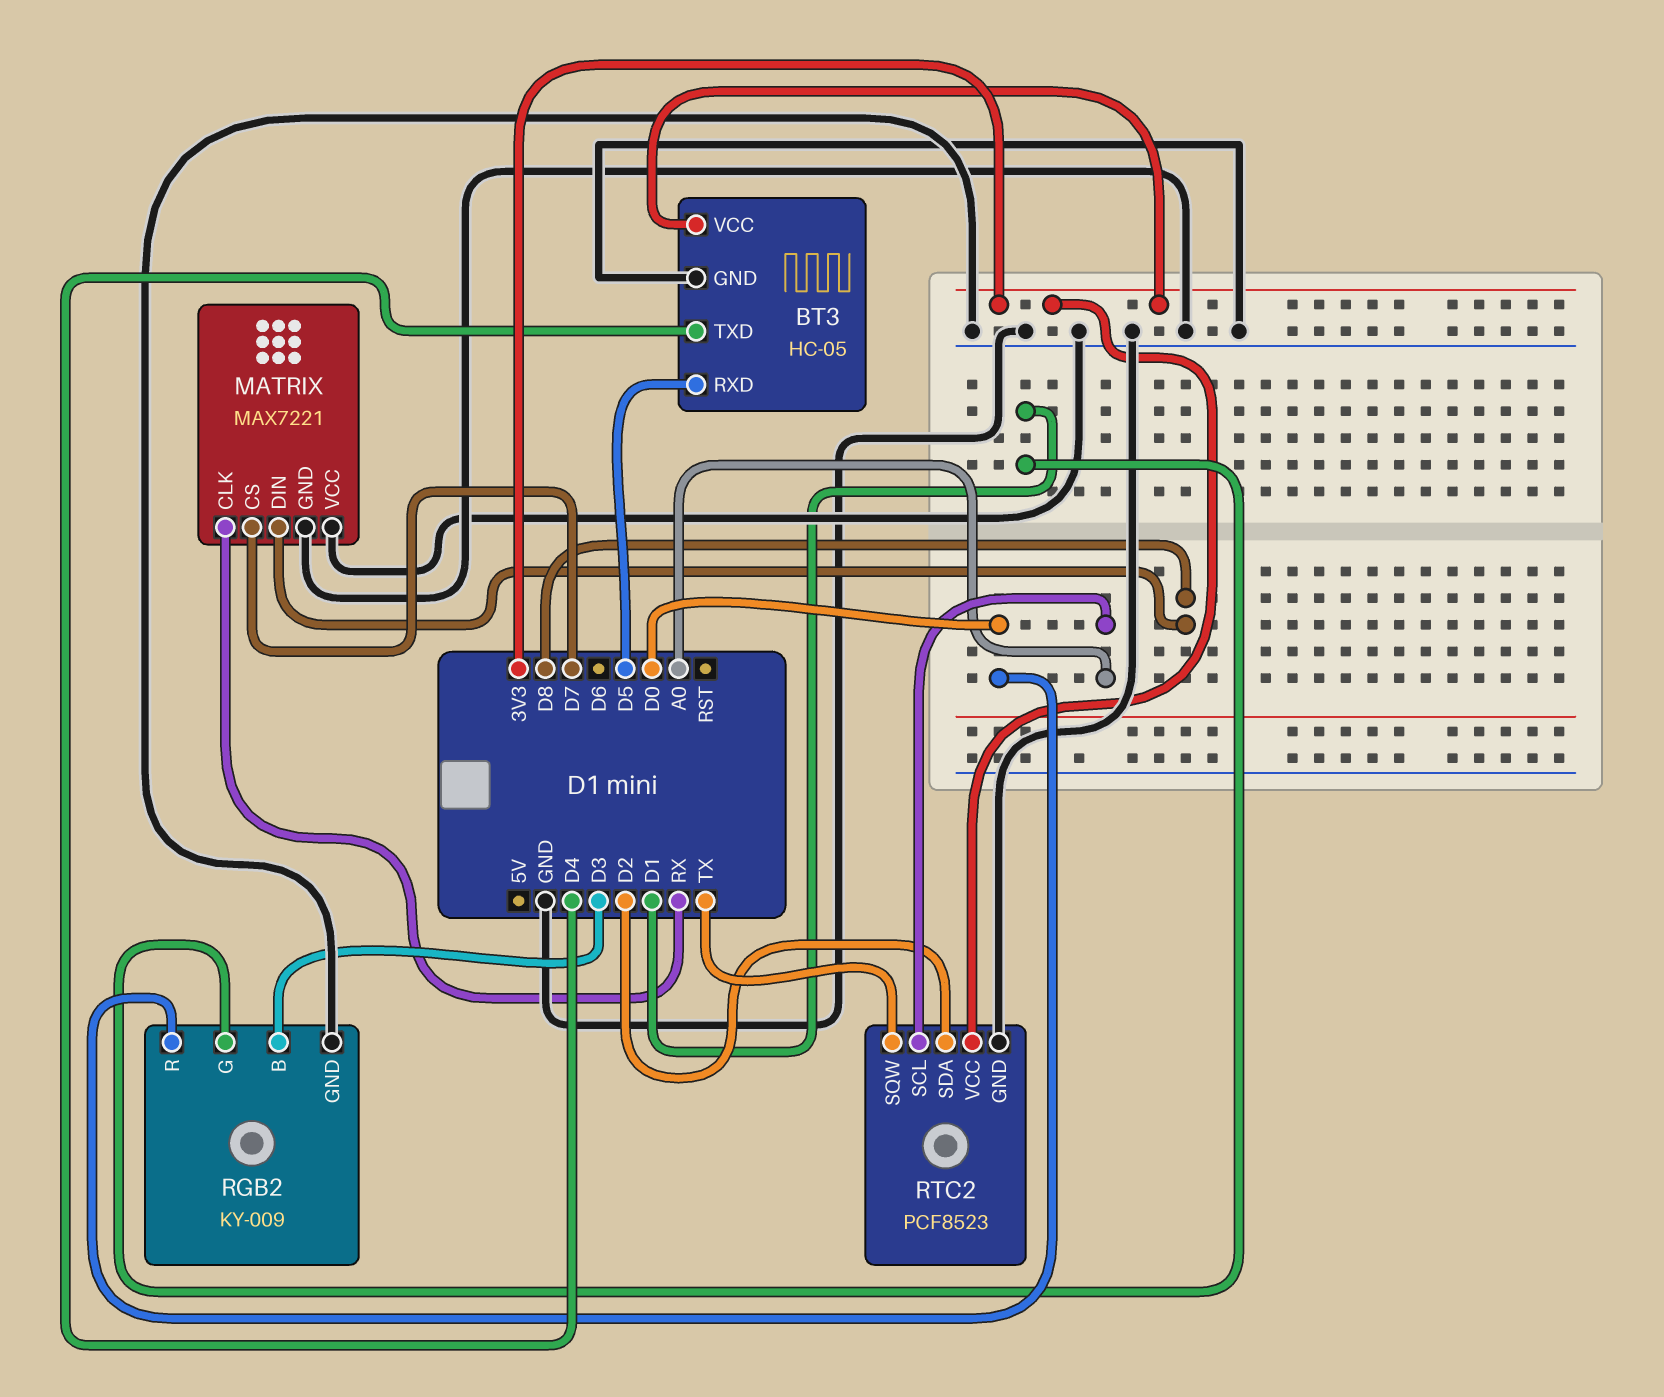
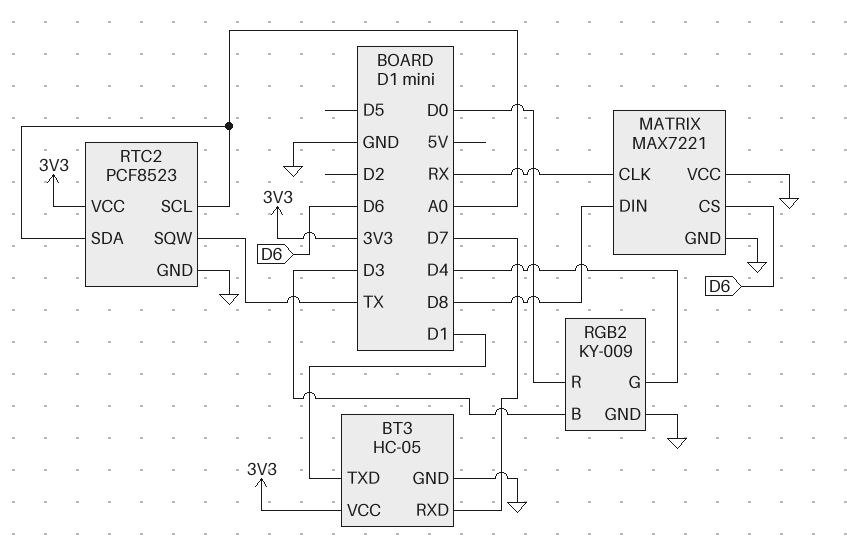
BT3 pin RXD: D5 -> D7
BT3 pin TXD: D4 -> D1
MATRIX pin CS: D7 -> D6
RGB2 pin G: D1 -> D4
RTC2 pin SDA: D2 -> A0

